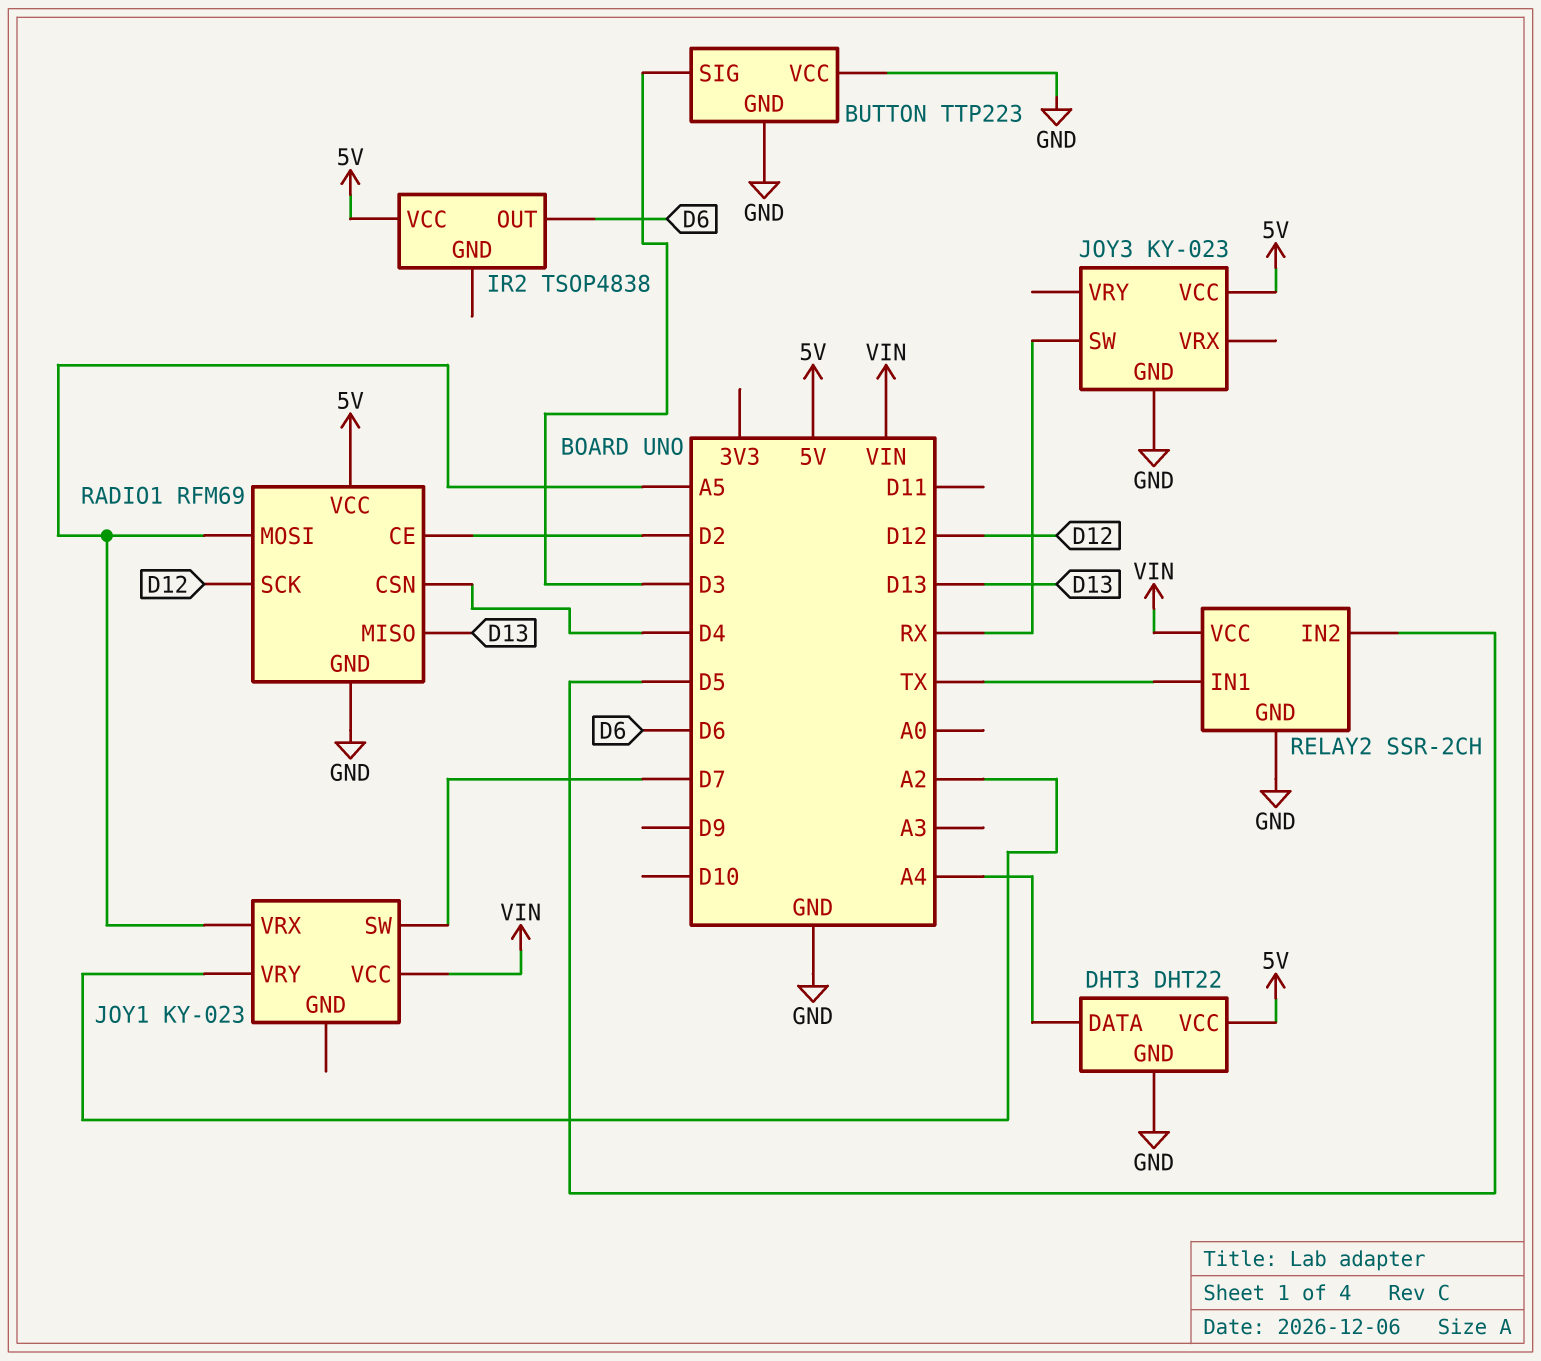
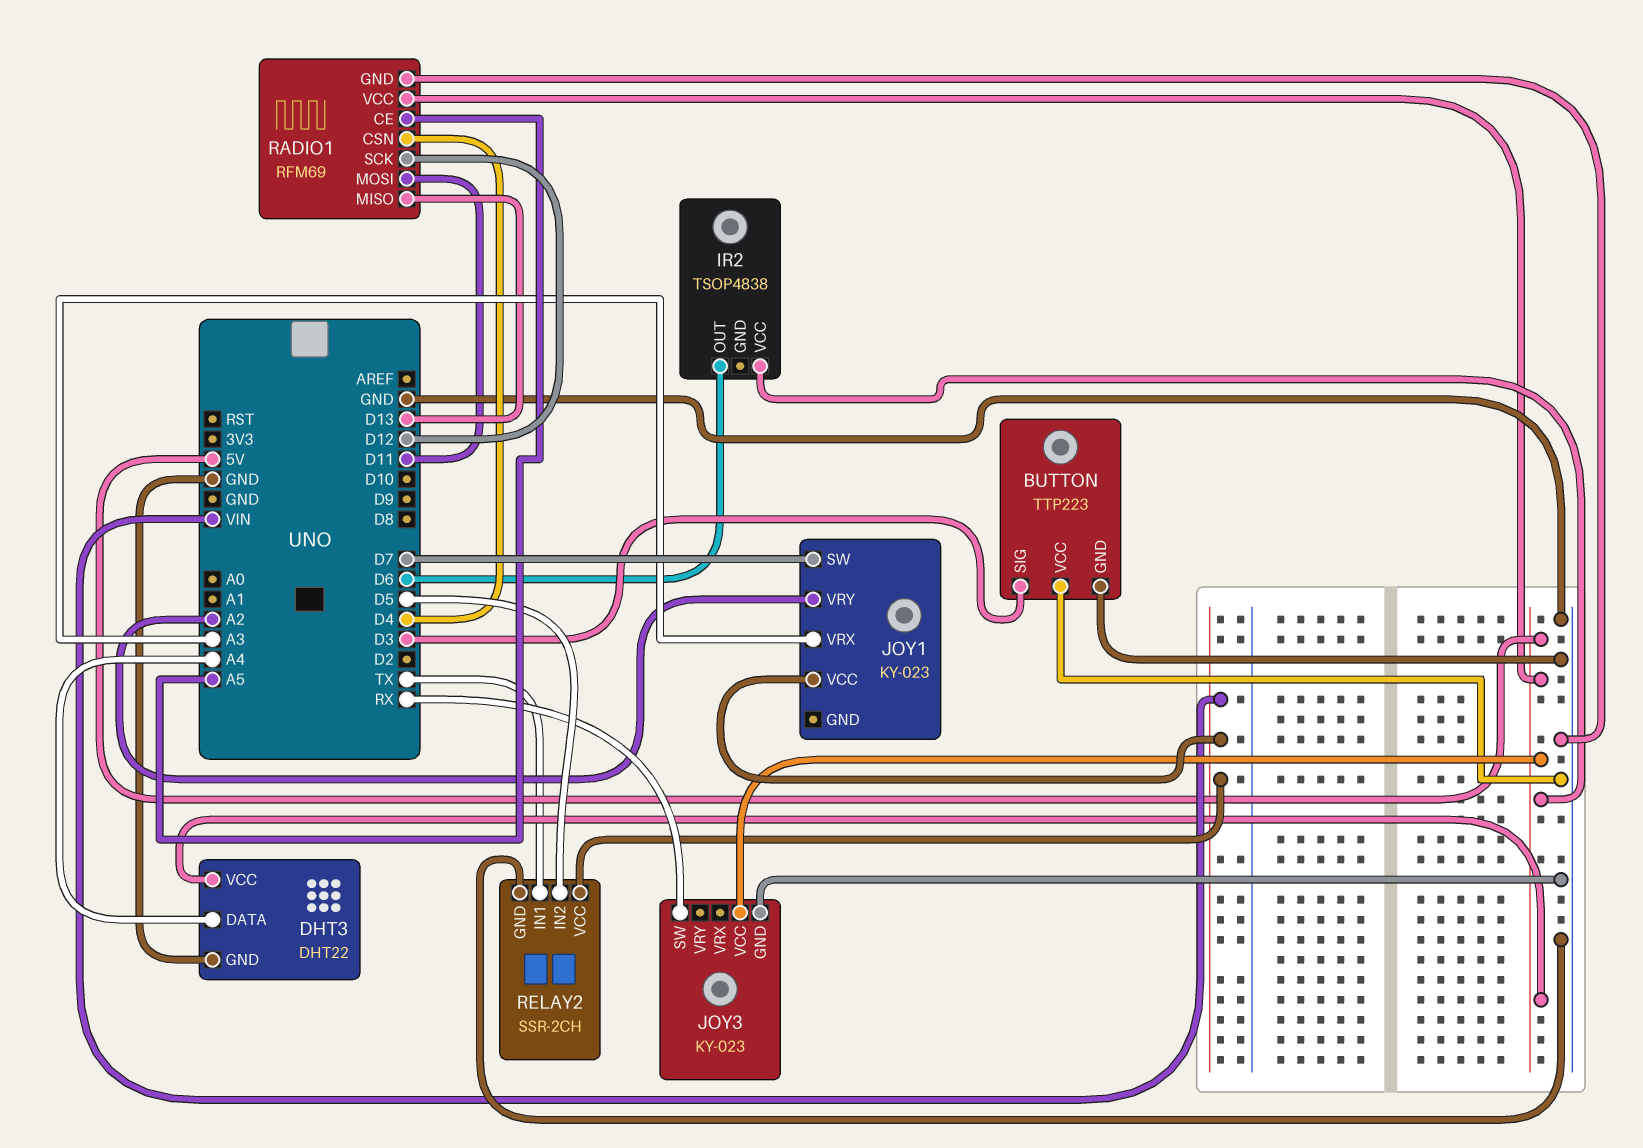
JOY1 pin VRX: A5 -> A3
RADIO1 pin CE: D2 -> A5
RADIO1 pin MOSI: A5 -> D11

